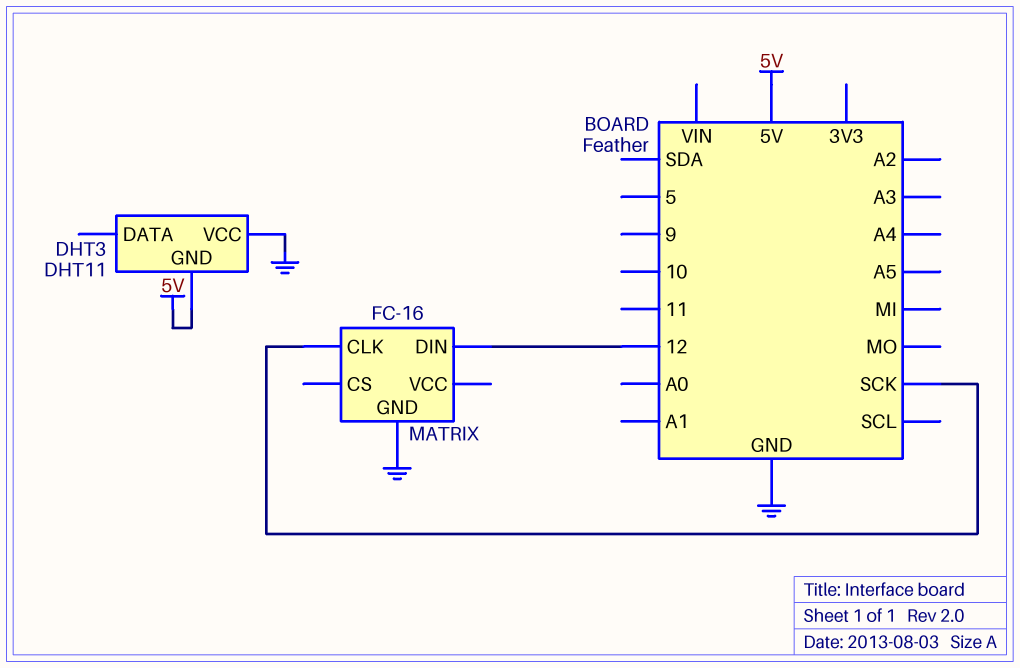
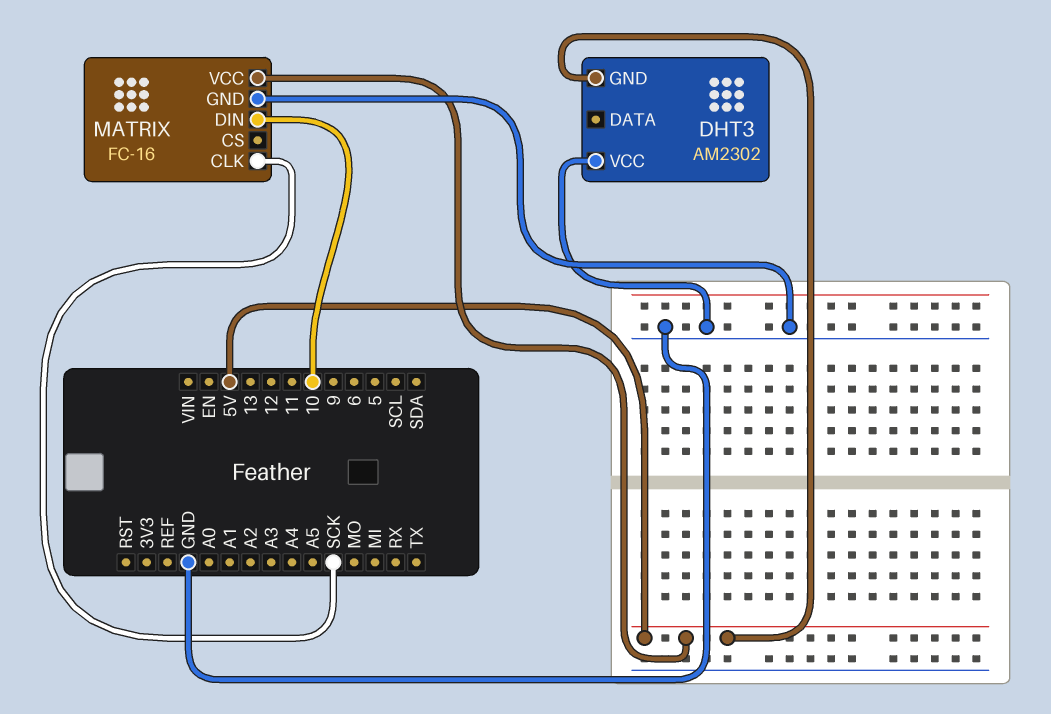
DHT3: DHT11 -> AM2302
MATRIX pin DIN: 12 -> 10
MATRIX pin VCC: none -> 5V

